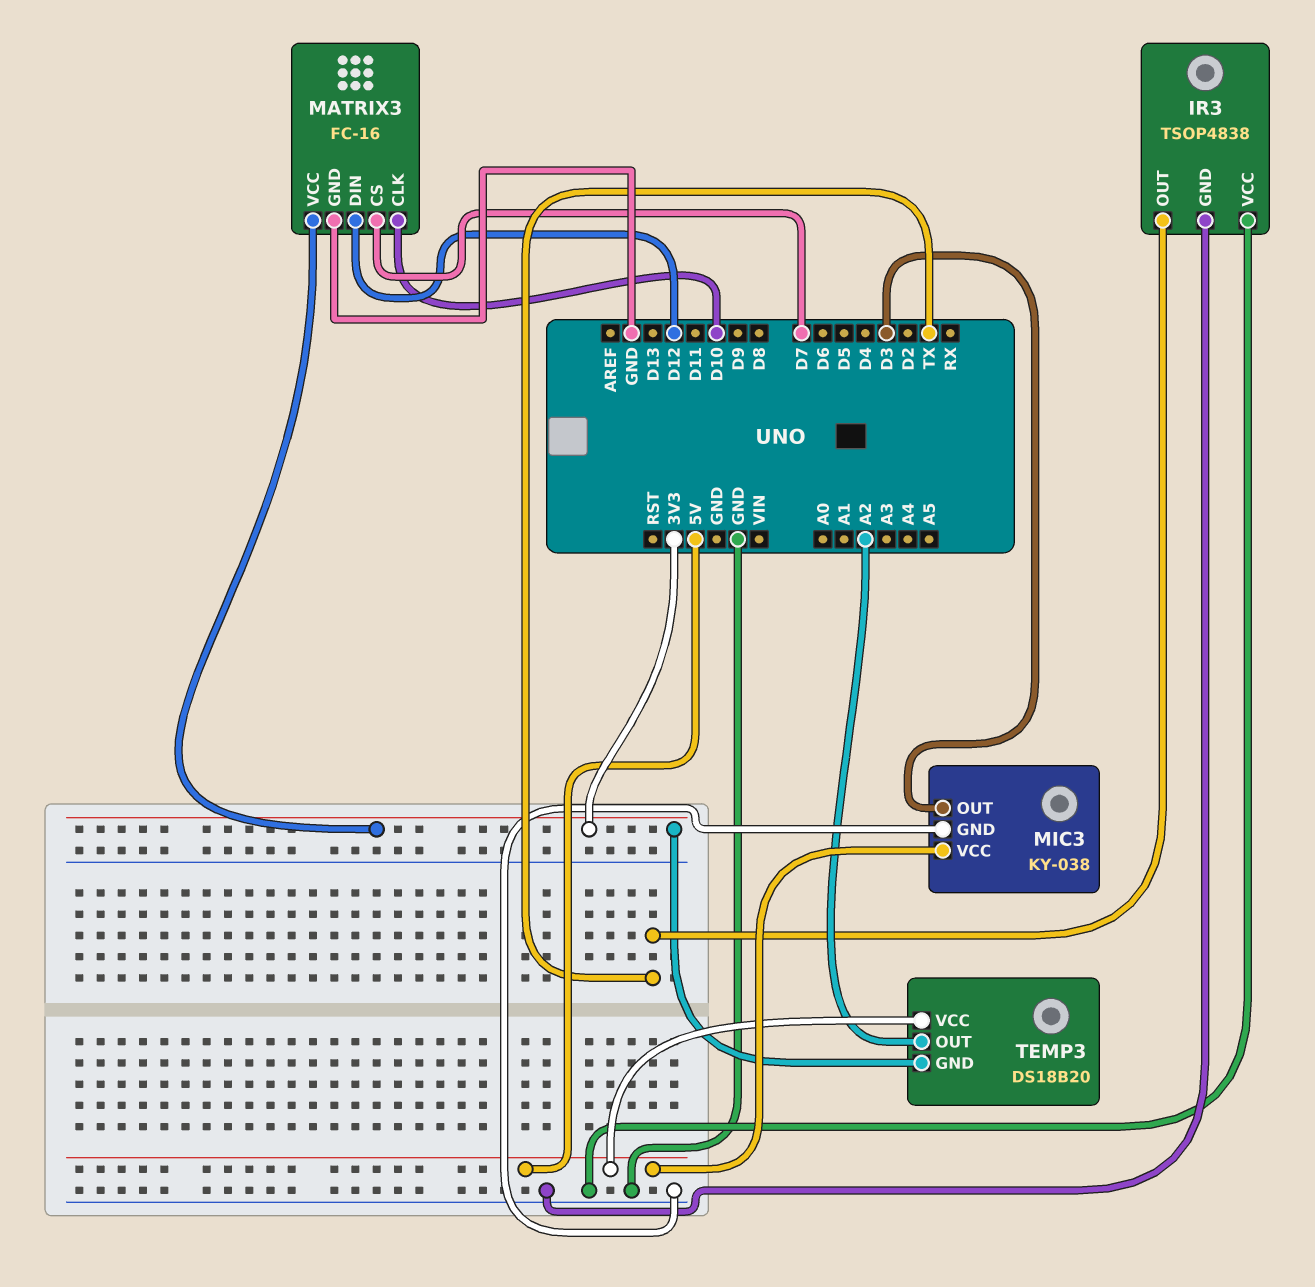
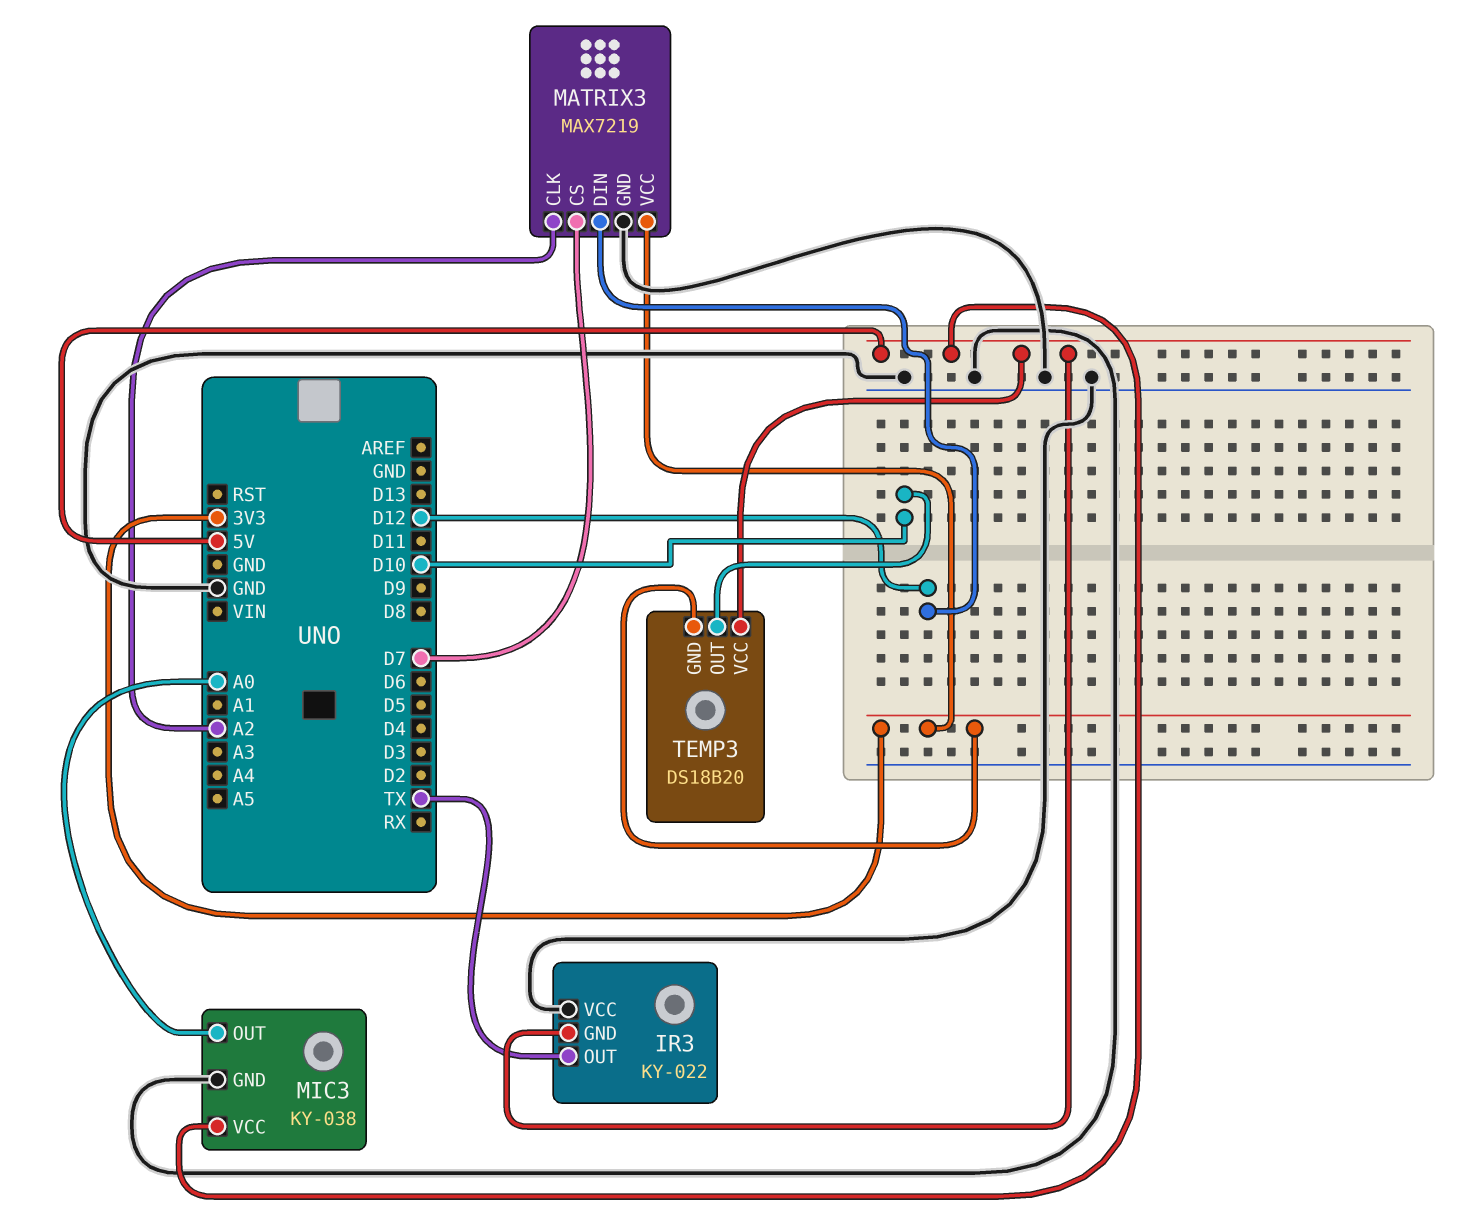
IR3: TSOP4838 -> KY-022
IR3 pin GND: GND -> 5V
MATRIX3: FC-16 -> MAX7219
MATRIX3 pin CLK: D10 -> A2
MIC3 pin OUT: D3 -> A0
TEMP3 pin OUT: A2 -> D10

